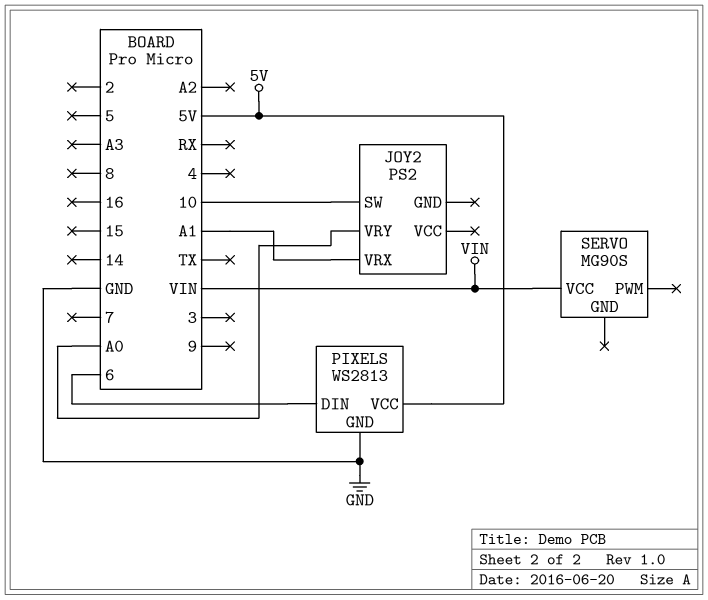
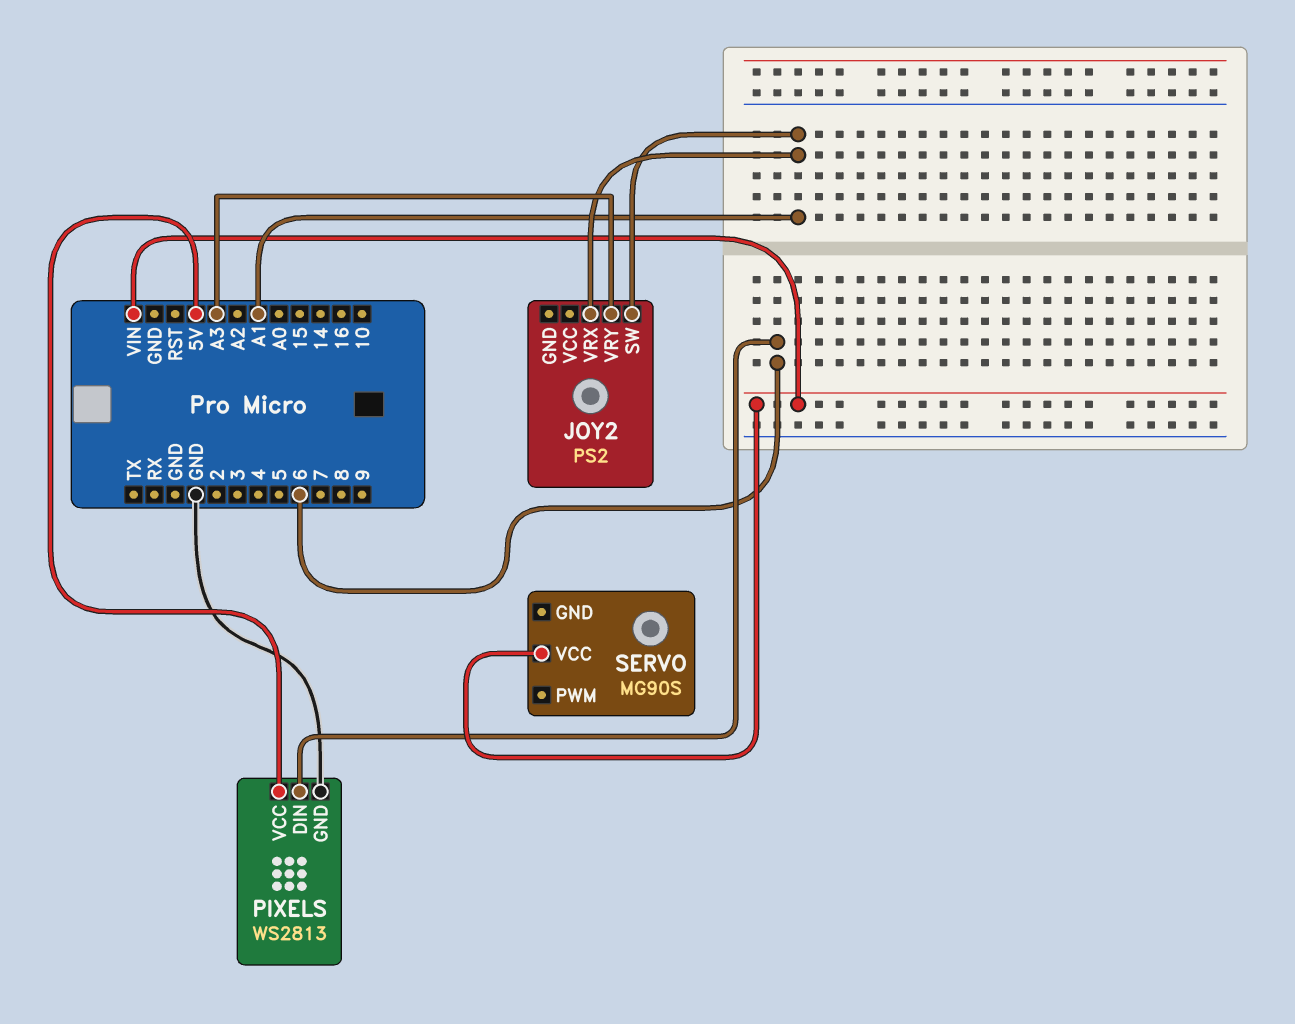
JOY2 pin SW: 10 -> A1
JOY2 pin VRY: A0 -> A3

